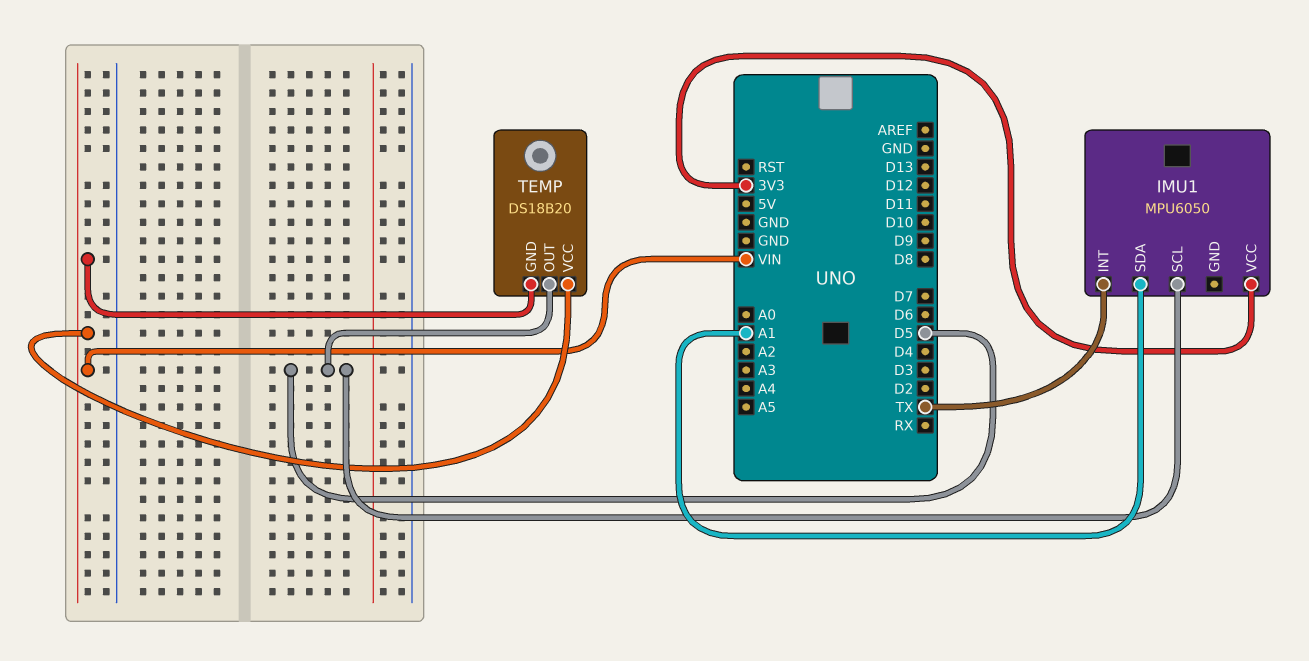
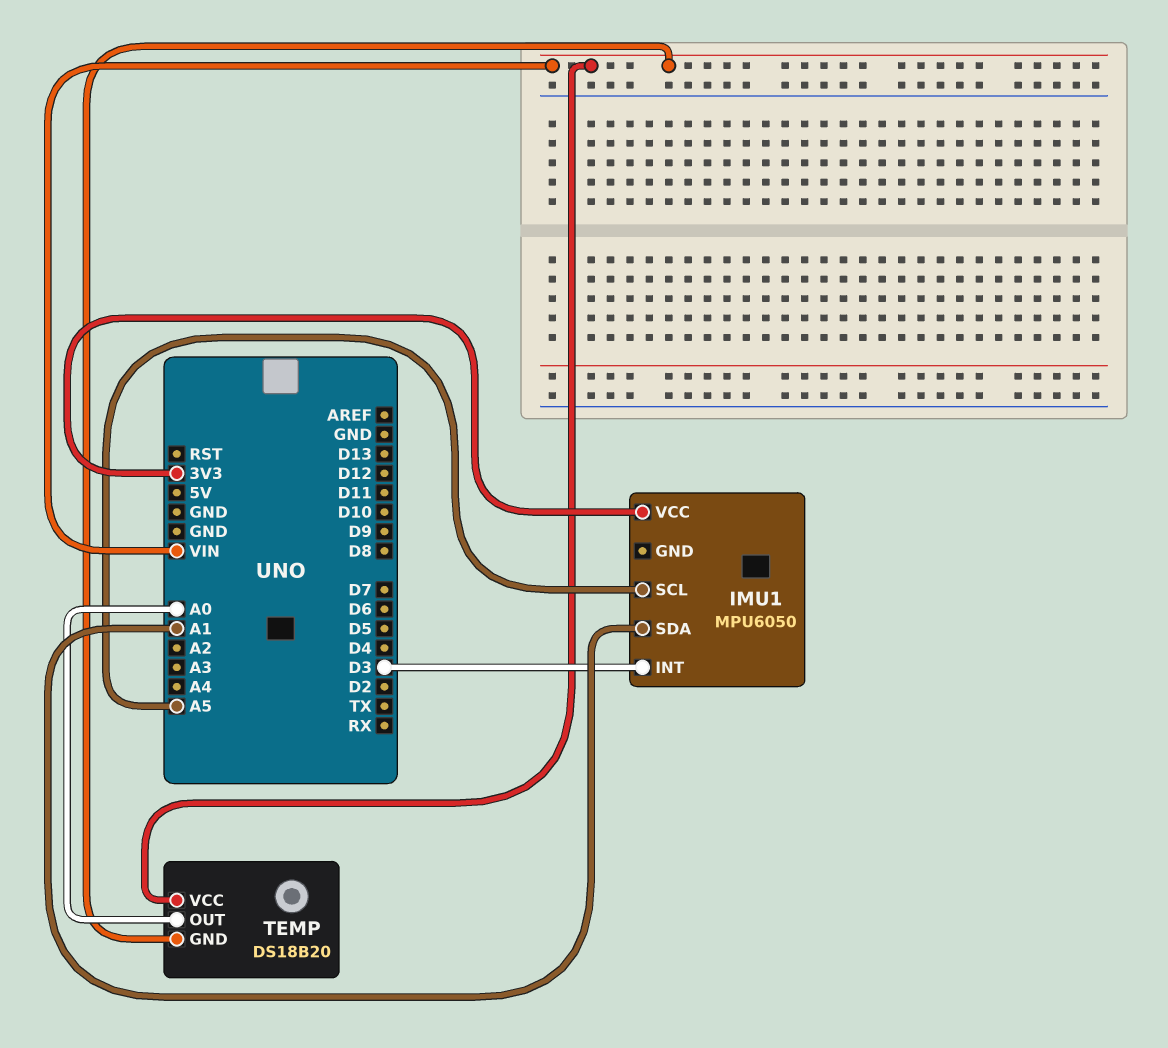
IMU1 pin INT: TX -> D3
IMU1 pin SCL: D5 -> A5
TEMP pin OUT: D5 -> A0

